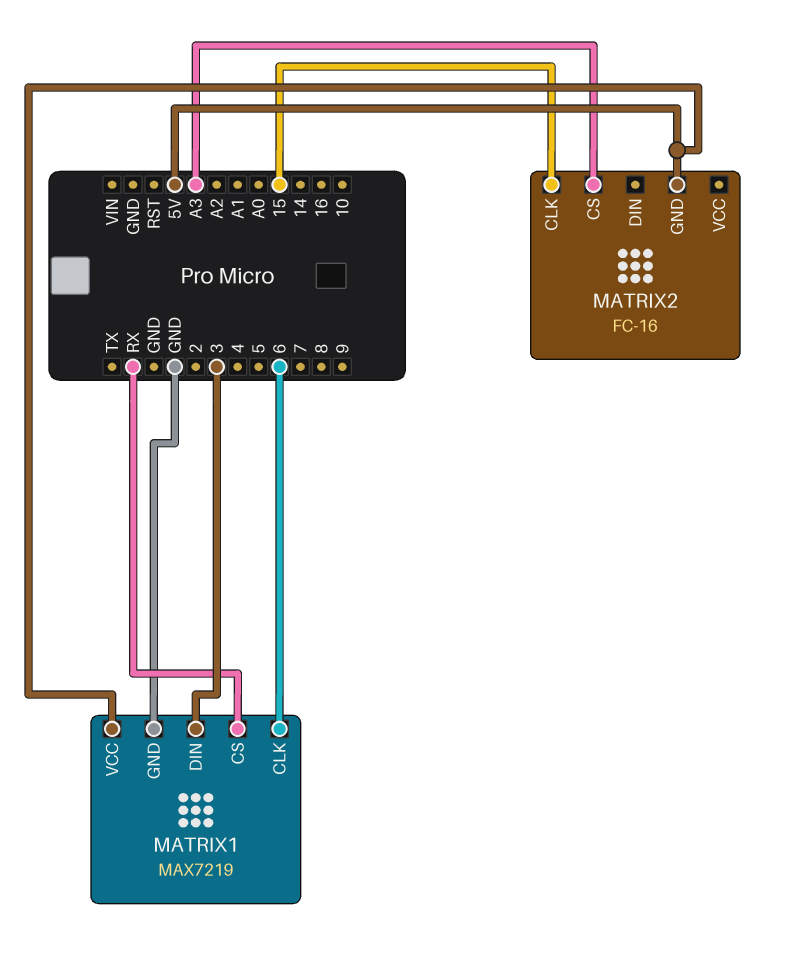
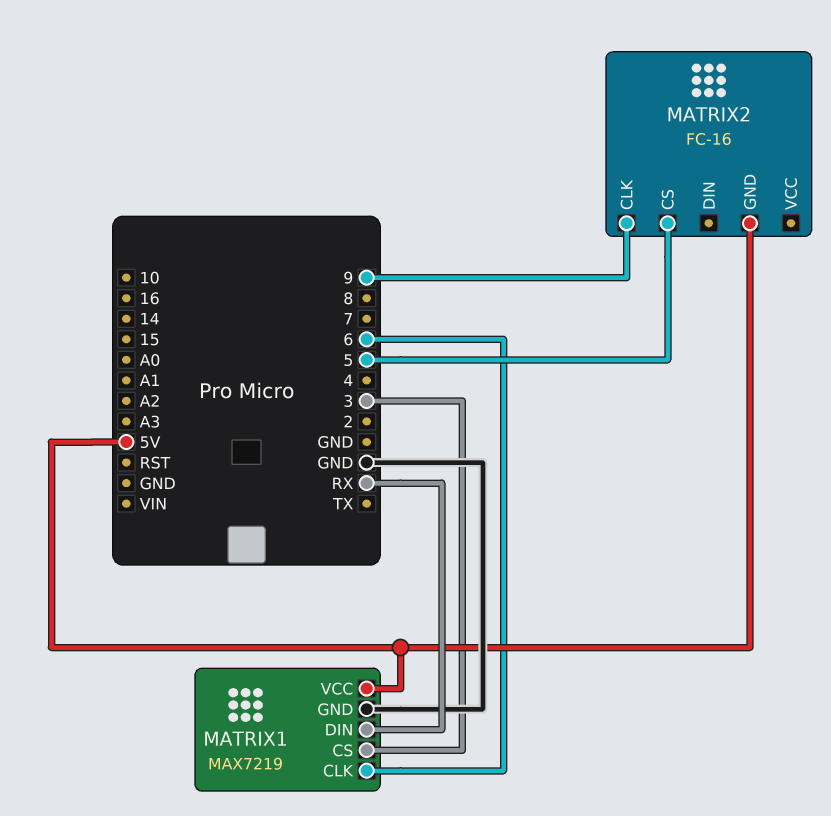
MATRIX1 pin CS: RX -> 3
MATRIX1 pin DIN: 3 -> RX
MATRIX2 pin CLK: 15 -> 9
MATRIX2 pin CS: A3 -> 5

